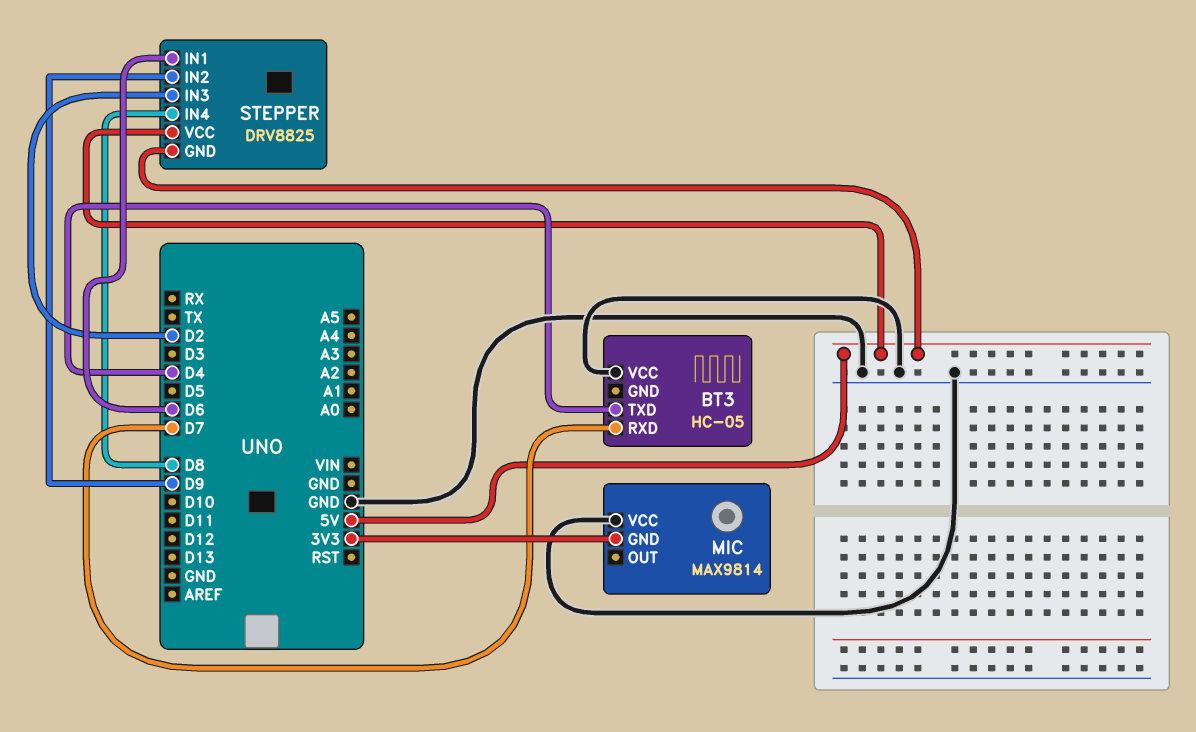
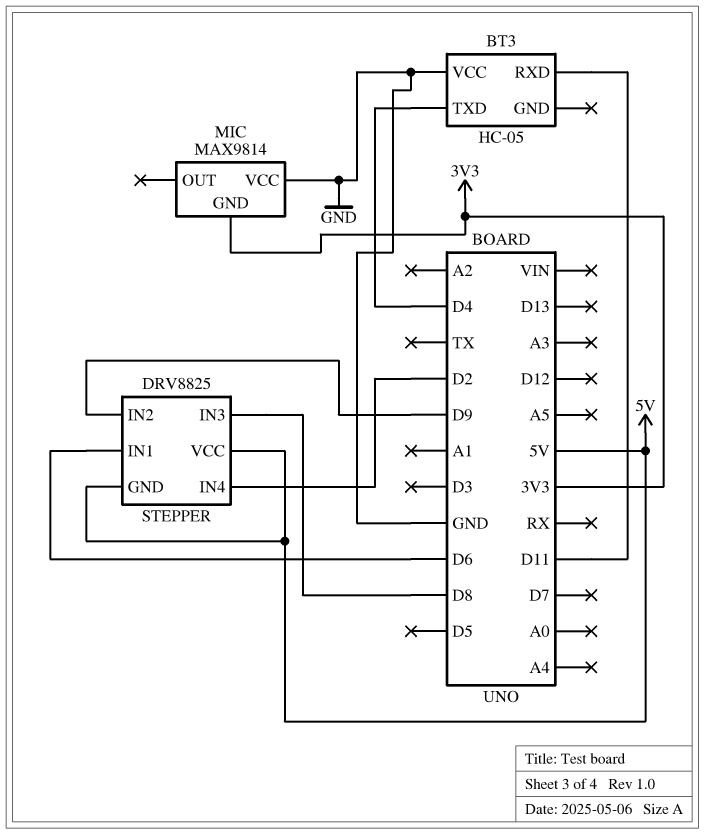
BT3 pin RXD: D7 -> D11
STEPPER pin IN3: D2 -> D8
STEPPER pin IN4: D8 -> D2

